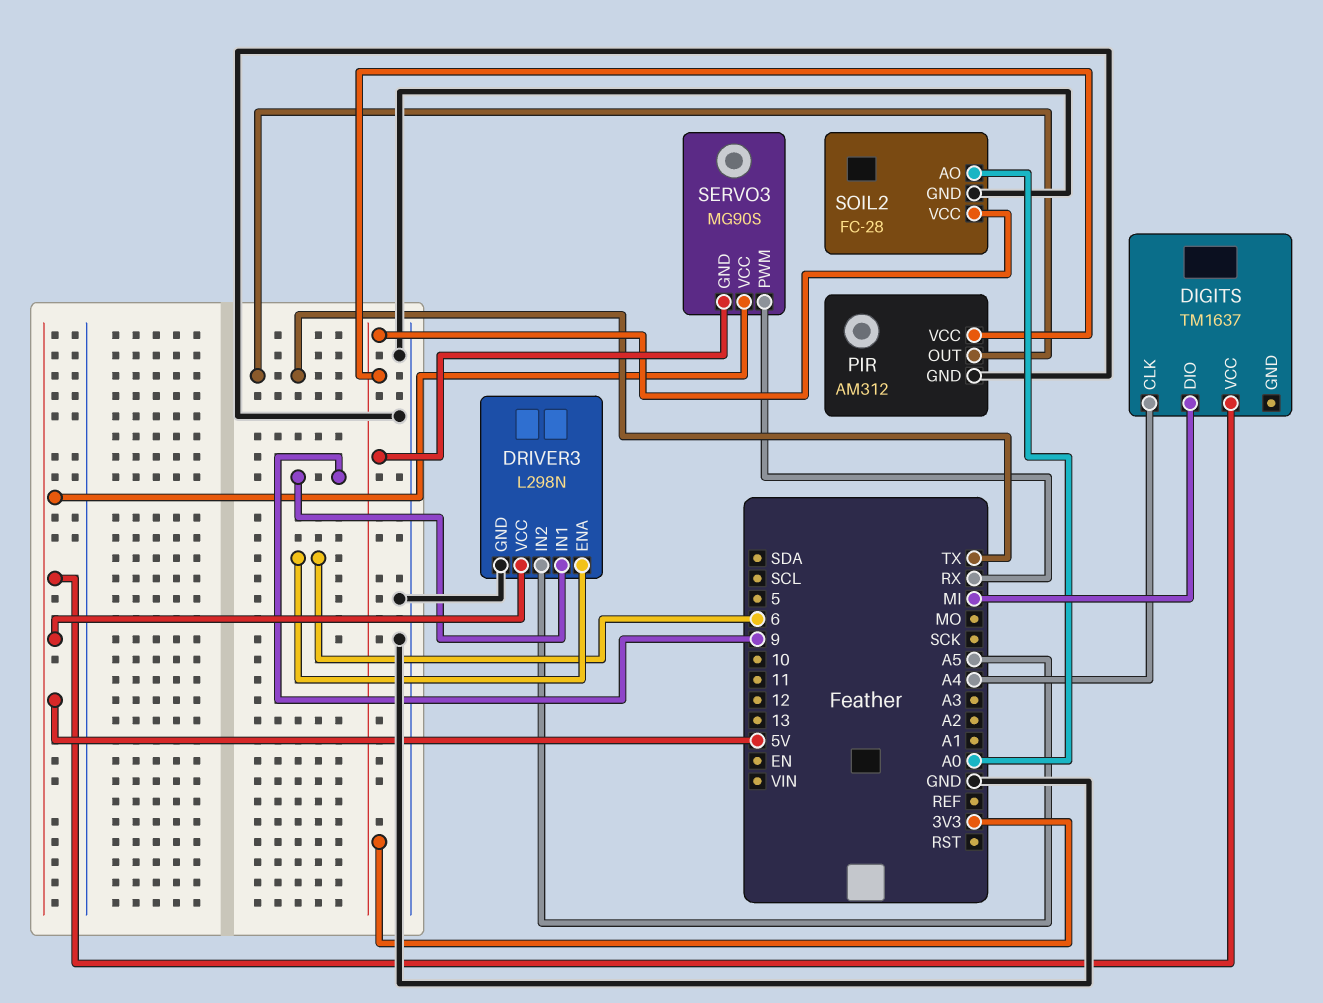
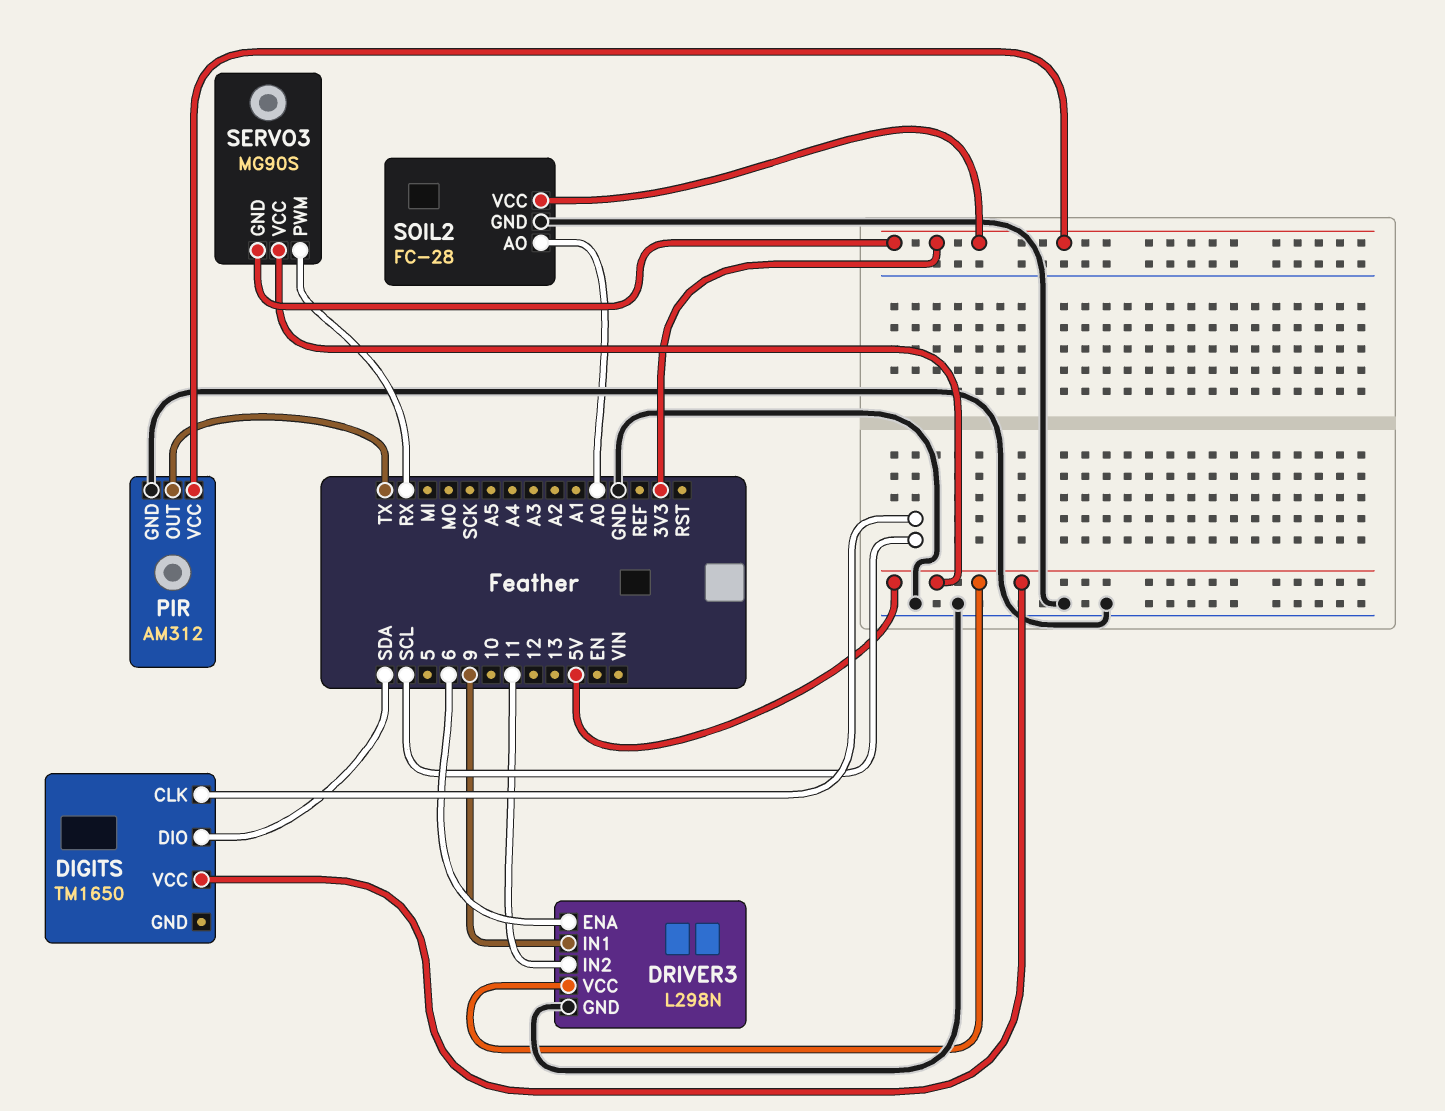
DIGITS: TM1637 -> TM1650
DIGITS pin CLK: A4 -> SCL
DIGITS pin DIO: MI -> SDA
DRIVER3 pin IN2: A5 -> 11

